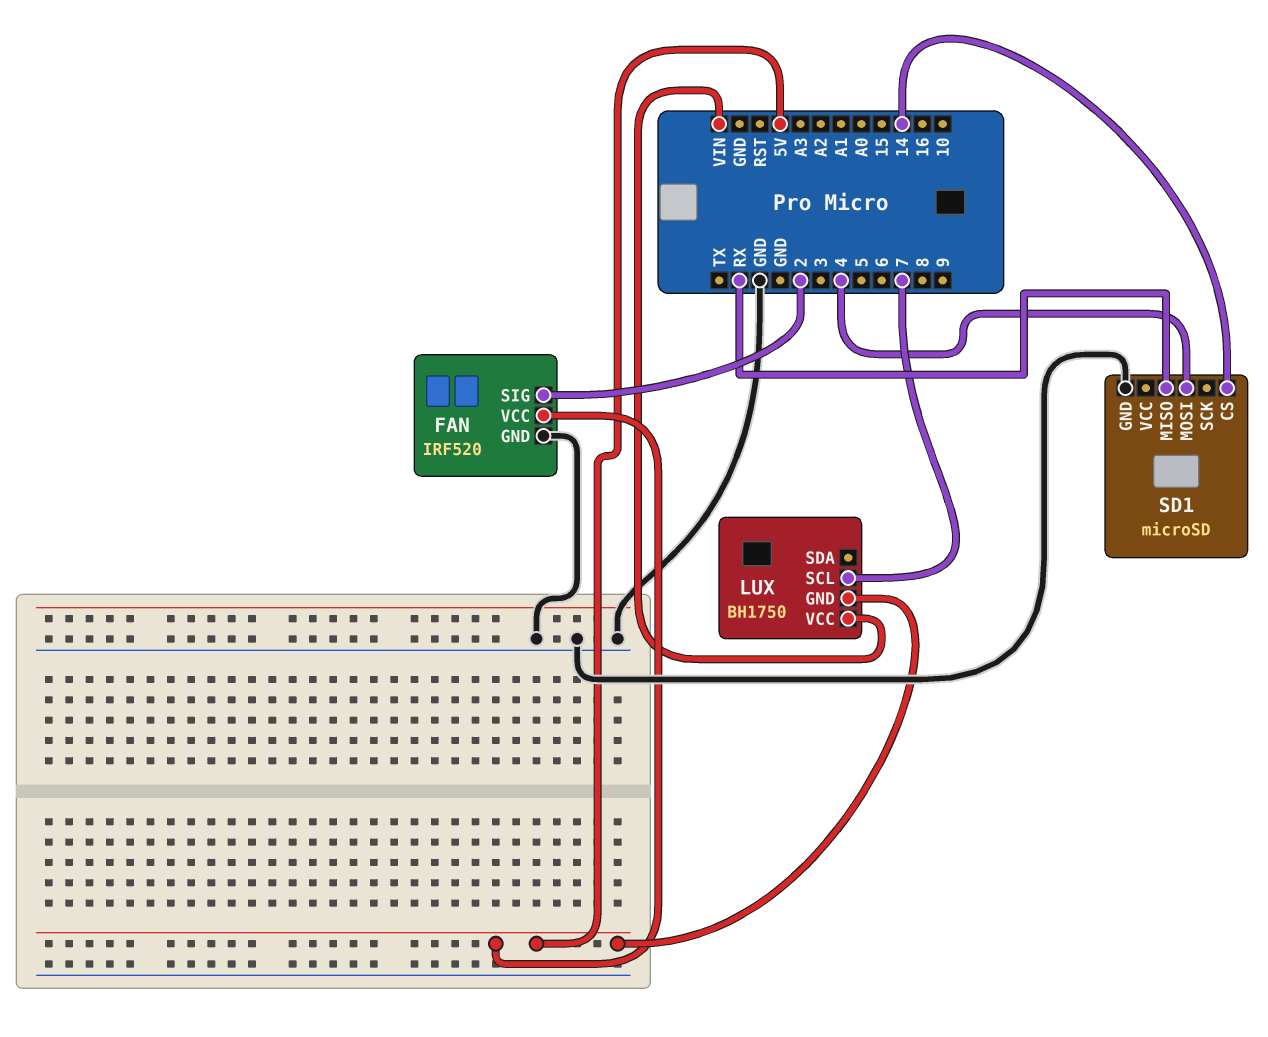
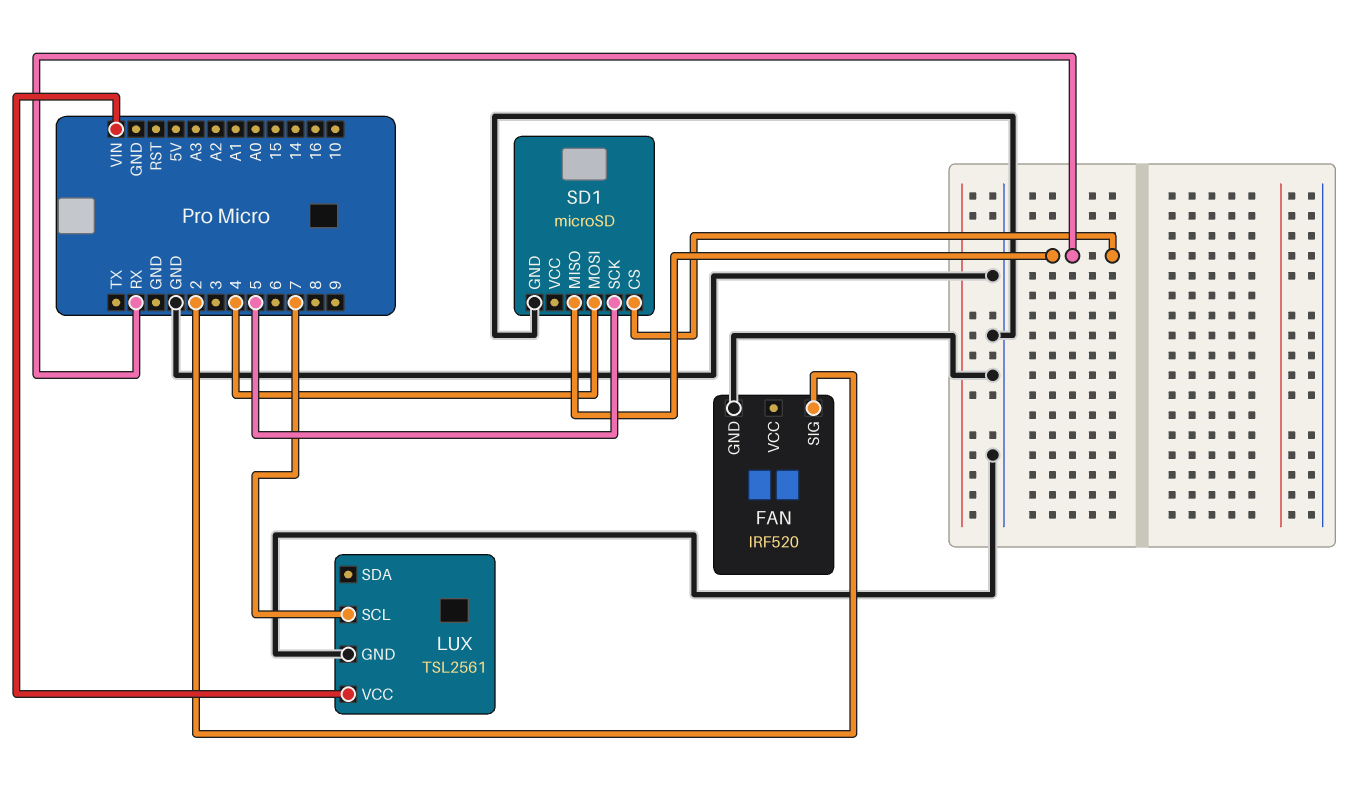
FAN pin VCC: 5V -> none
LUX: BH1750 -> TSL2561
LUX pin GND: 5V -> GND
SD1 pin CS: 14 -> RX
SD1 pin SCK: none -> 5

